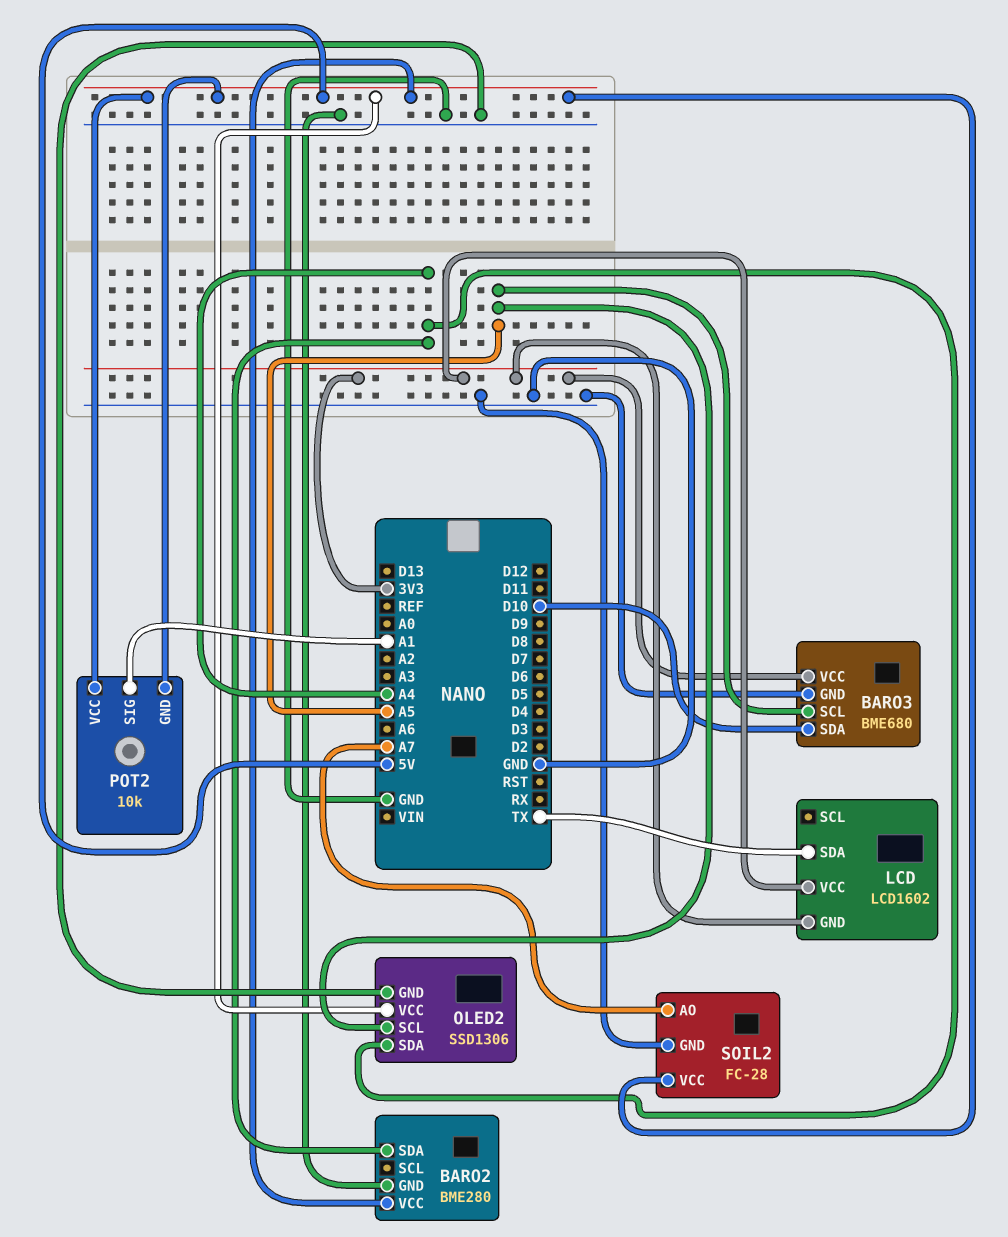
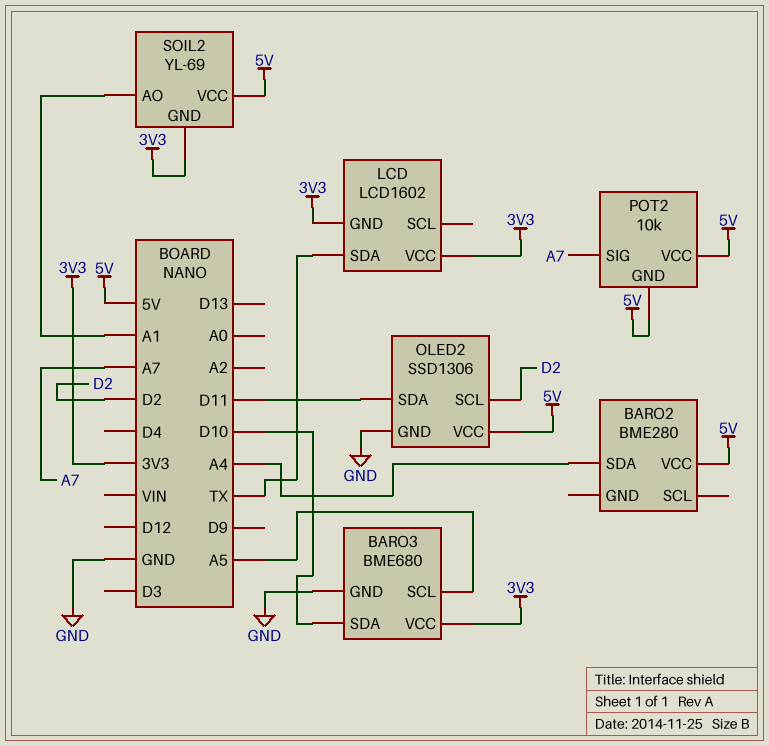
BARO2 pin GND: GND -> none
OLED2 pin SCL: A5 -> D2
OLED2 pin SDA: A4 -> D11
POT2 pin SIG: A1 -> A7
SOIL2: FC-28 -> YL-69
SOIL2 pin AO: A7 -> A1
SOIL2 pin GND: GND -> 3V3

